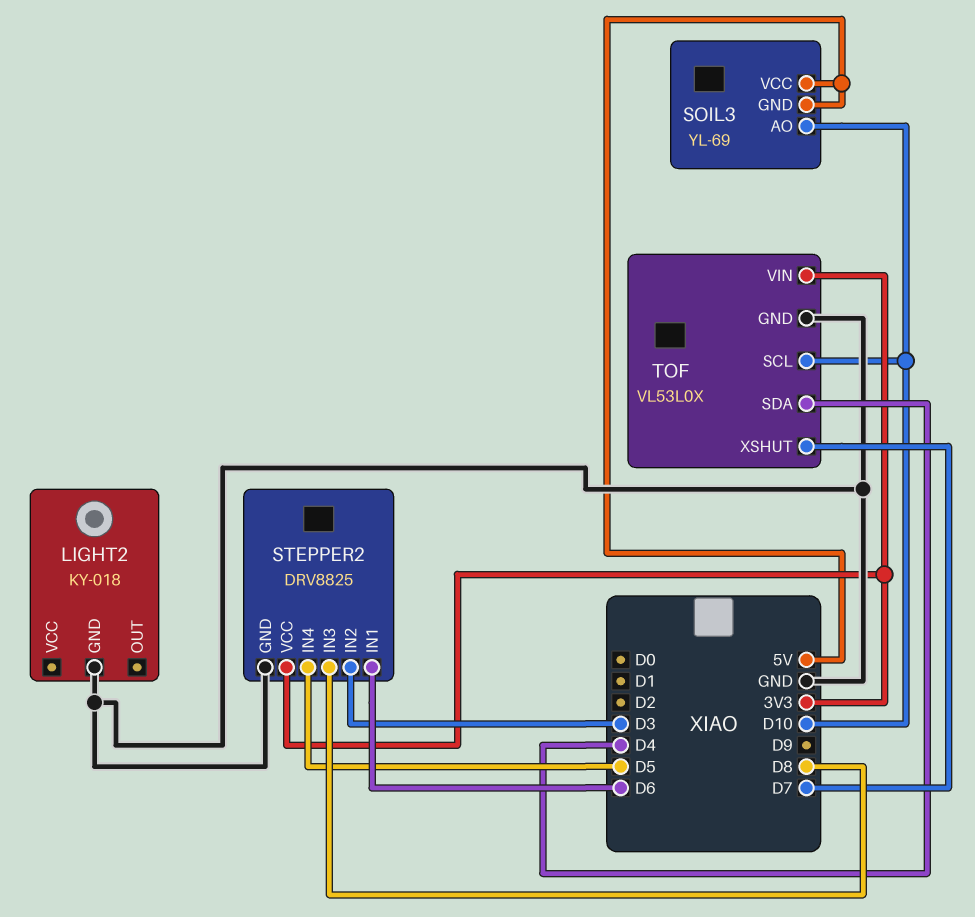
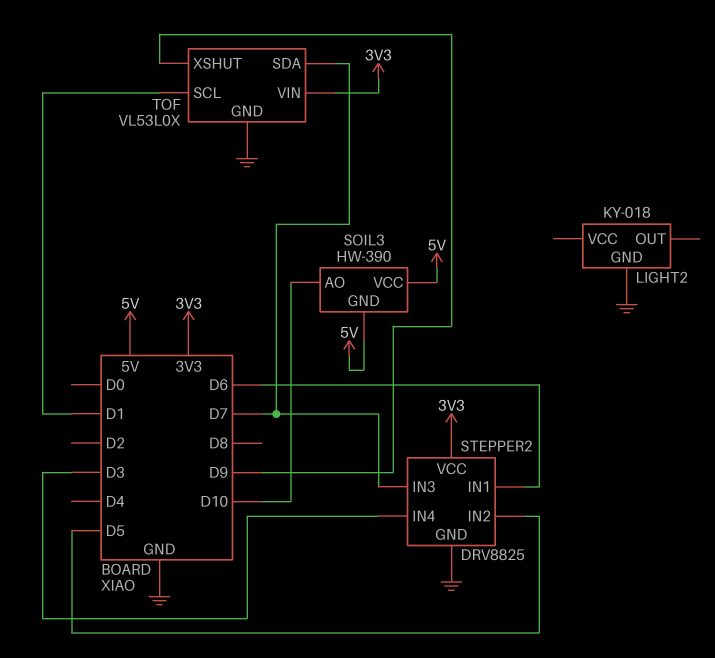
SOIL3: YL-69 -> HW-390
STEPPER2 pin IN2: D3 -> D5
STEPPER2 pin IN3: D8 -> D7
STEPPER2 pin IN4: D5 -> D3
TOF pin SCL: D10 -> D1
TOF pin SDA: D4 -> D7
TOF pin XSHUT: D7 -> D9

